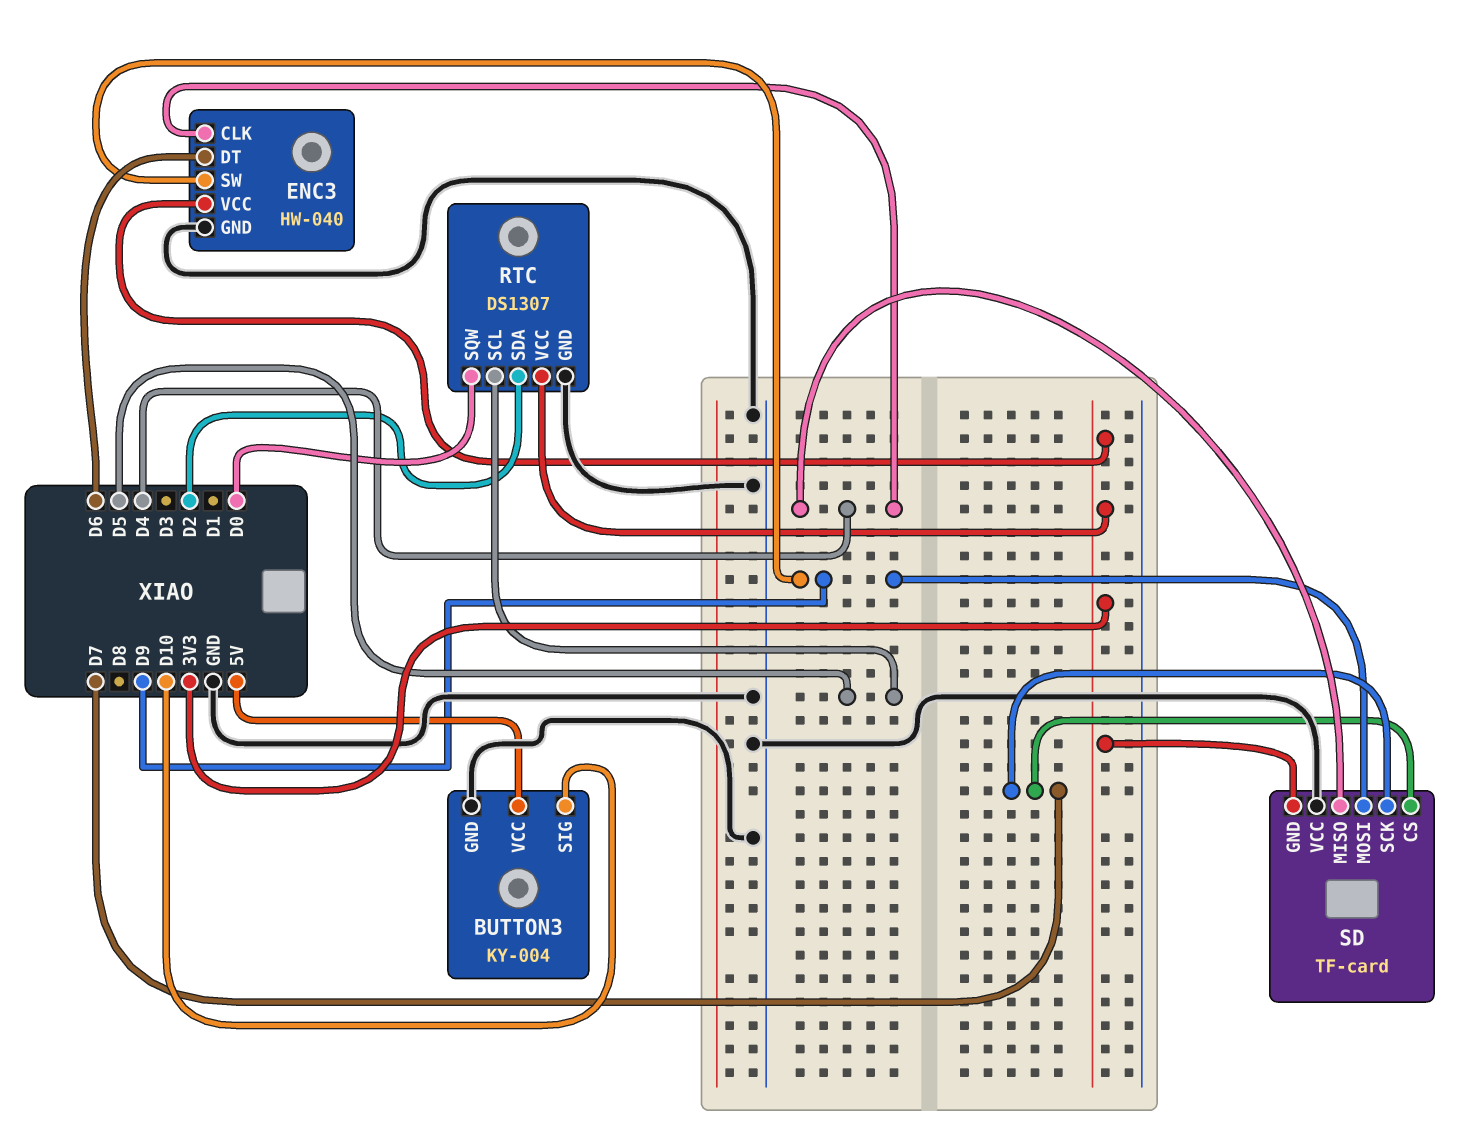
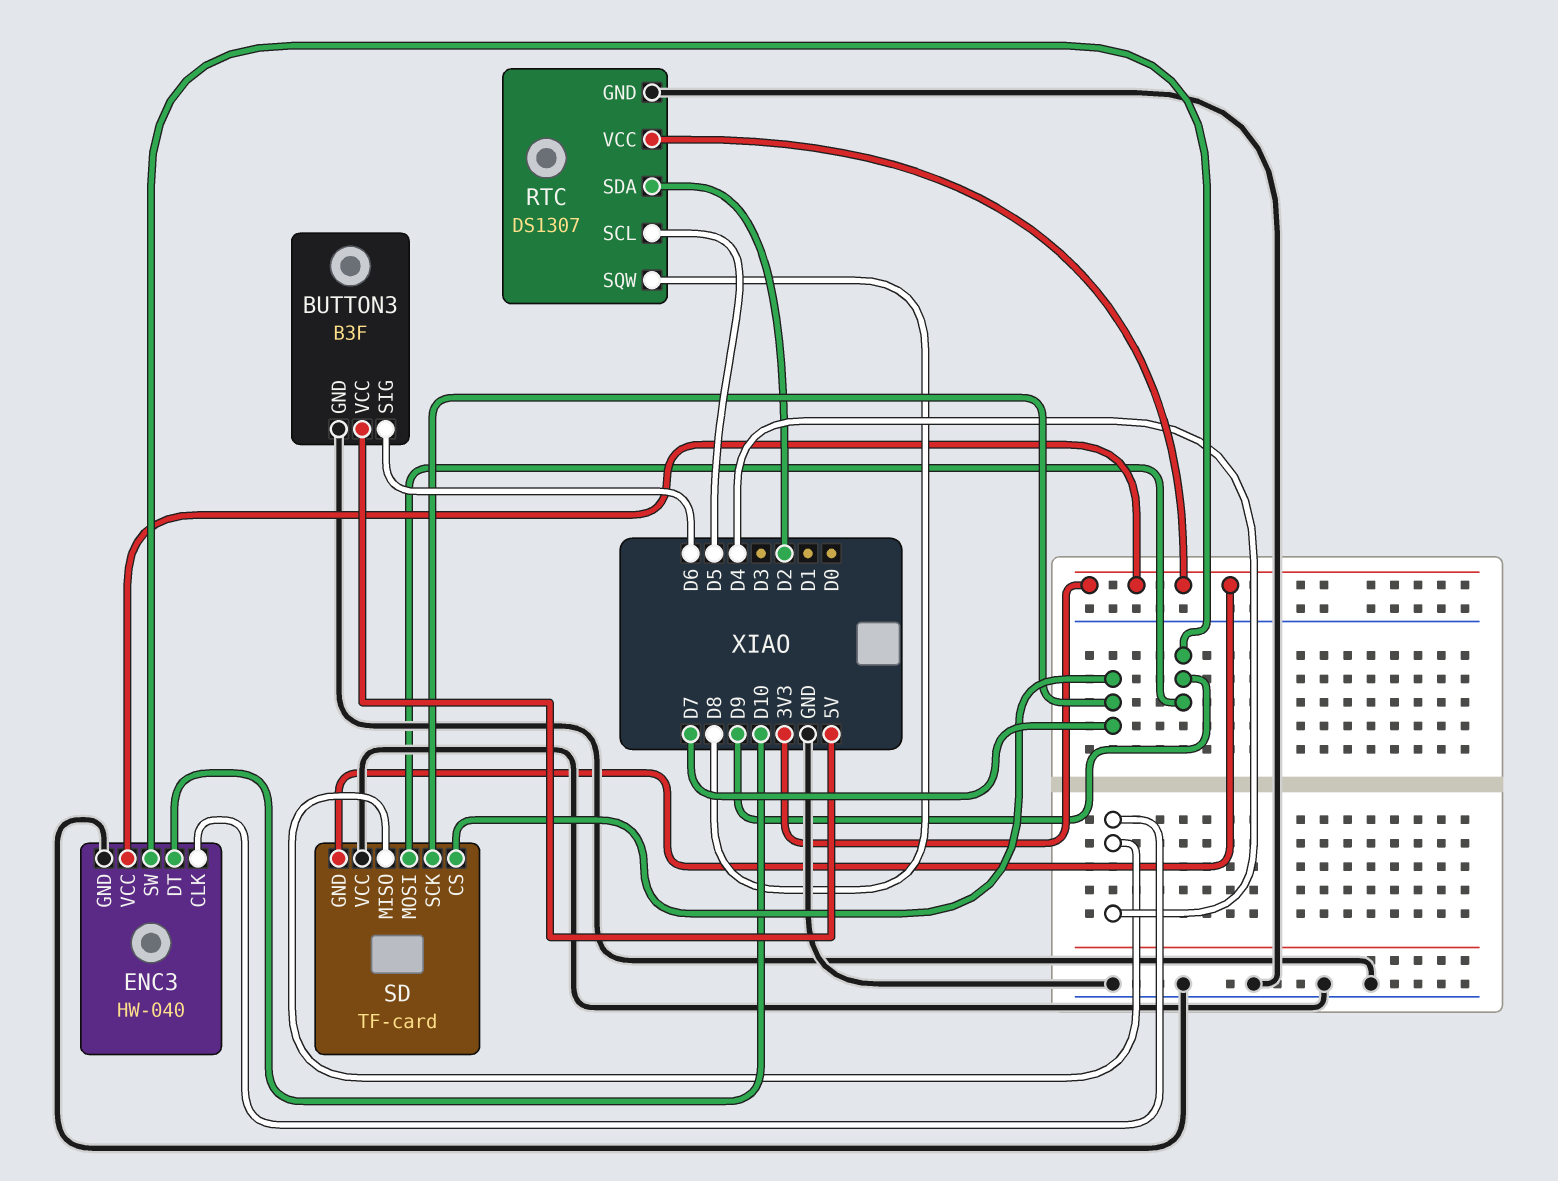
BUTTON3: KY-004 -> B3F
BUTTON3 pin SIG: D10 -> D6
ENC3 pin DT: D6 -> D10
RTC pin SQW: D0 -> D8

